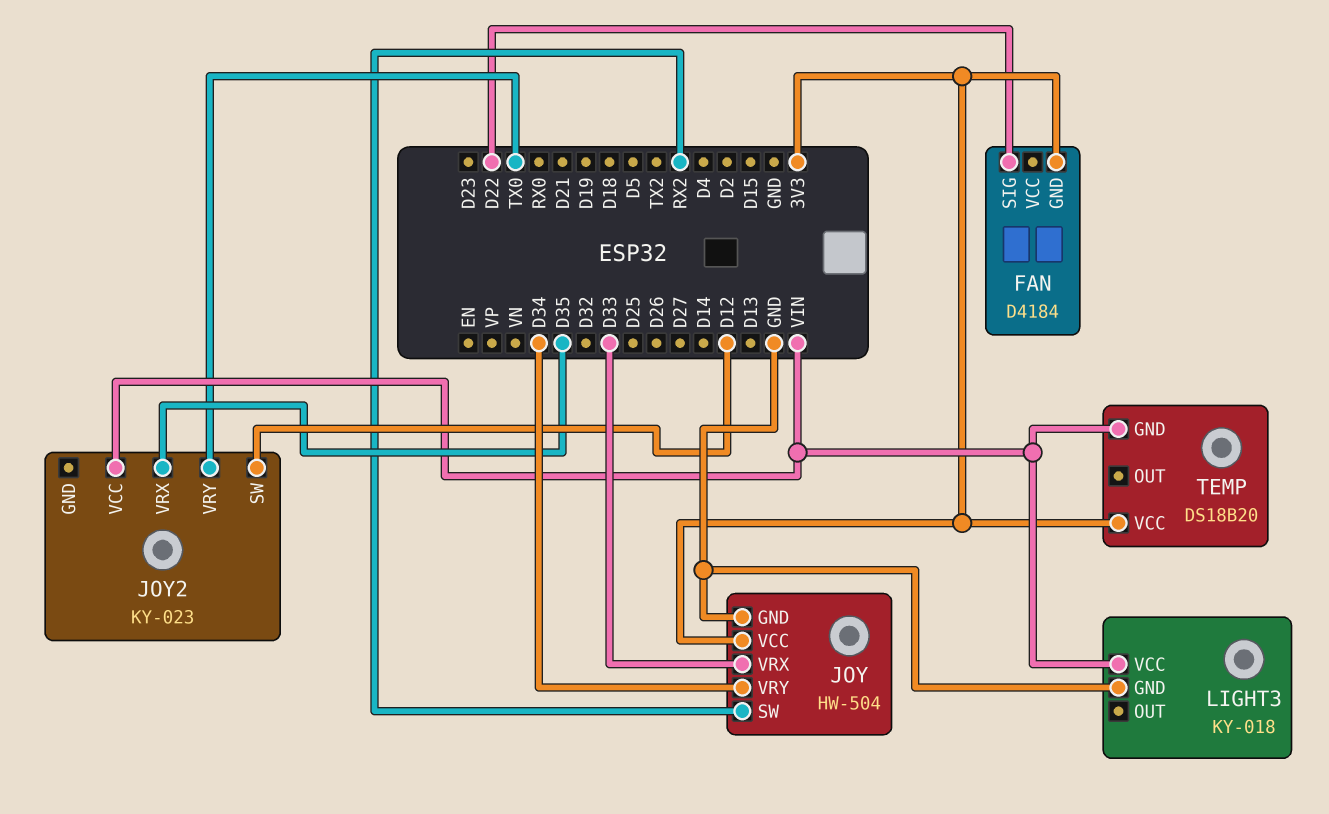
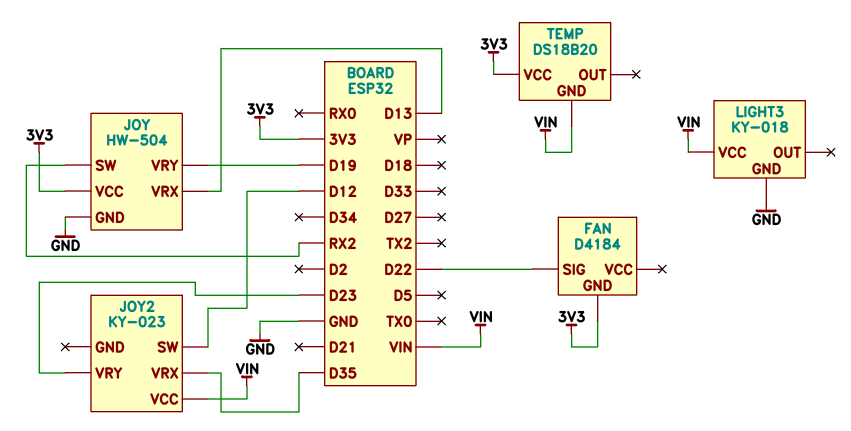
JOY pin VRX: D33 -> D13
JOY pin VRY: D34 -> D19
JOY2 pin VRY: TX0 -> D23

